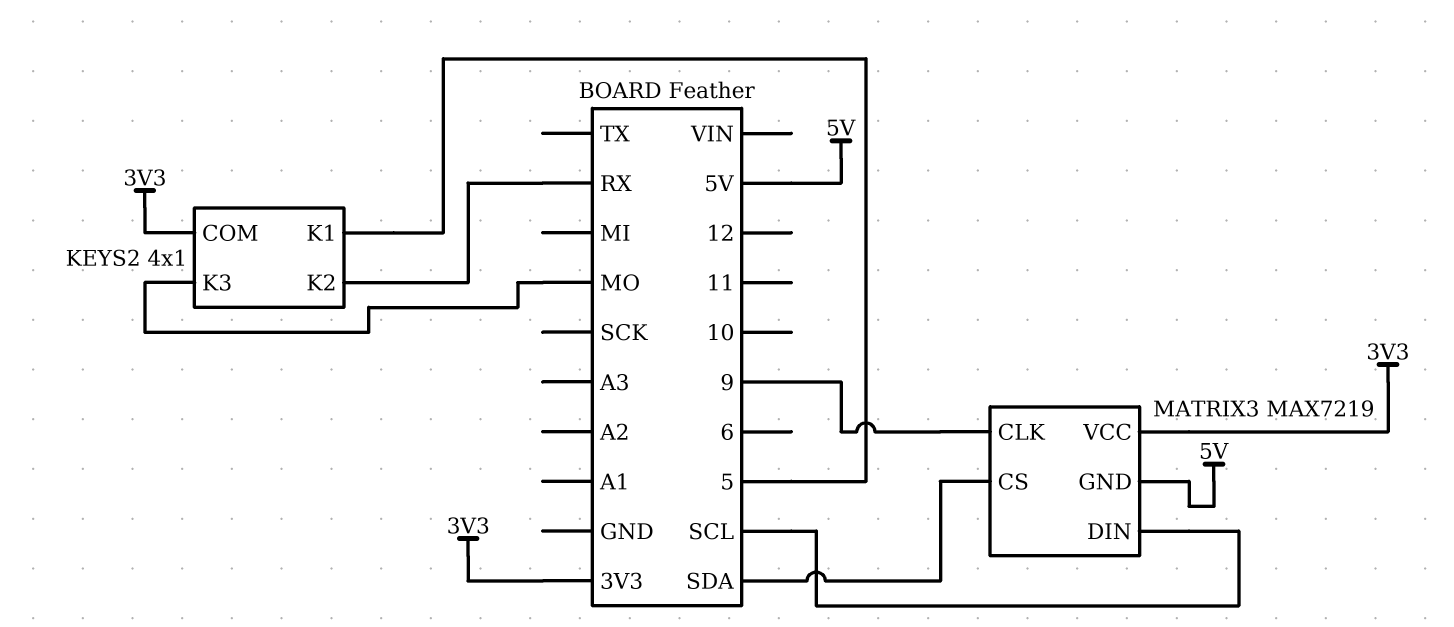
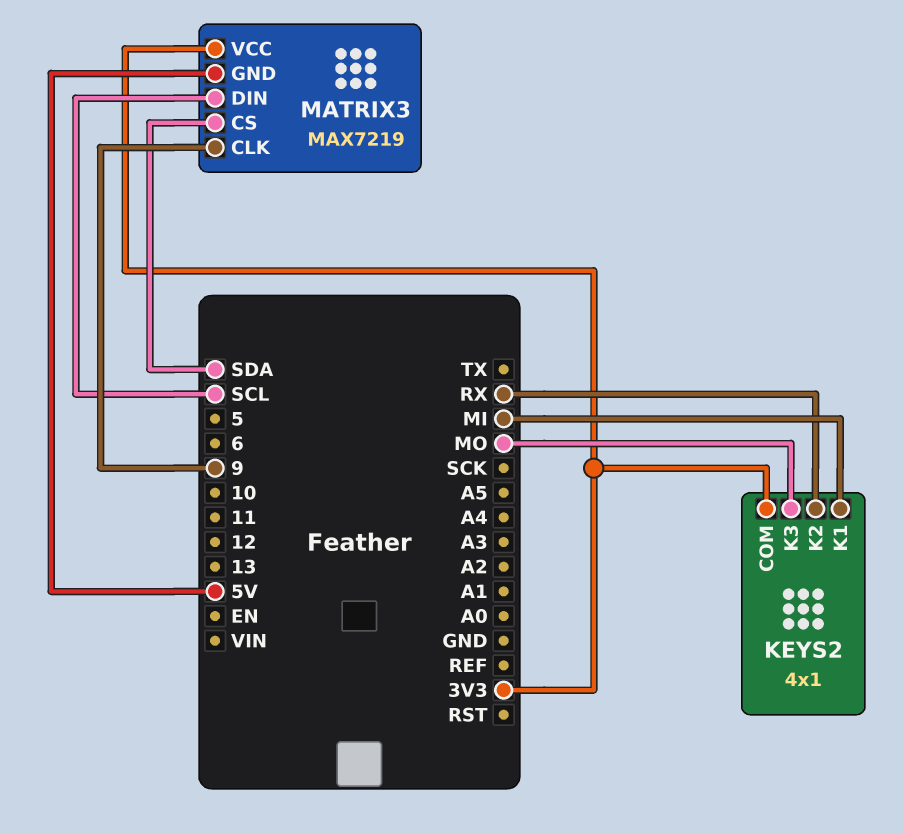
KEYS2 pin K1: 5 -> MI

